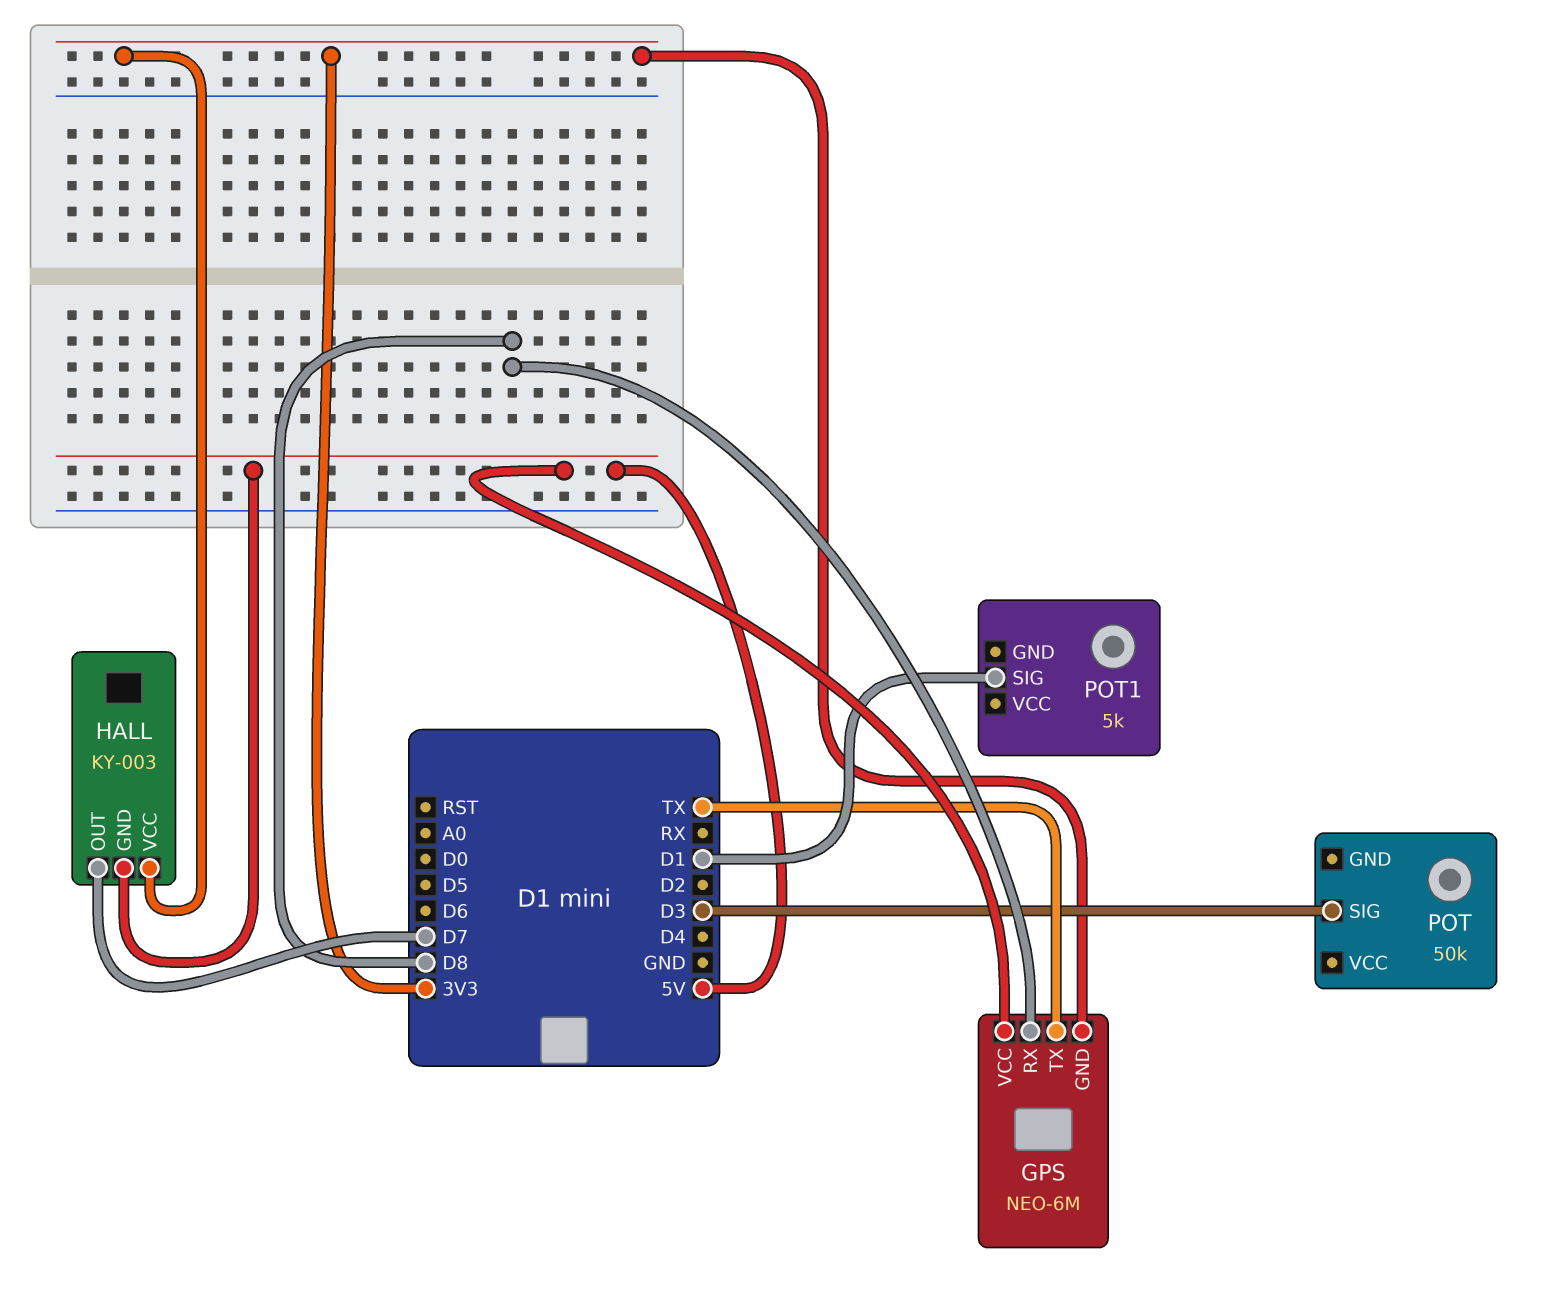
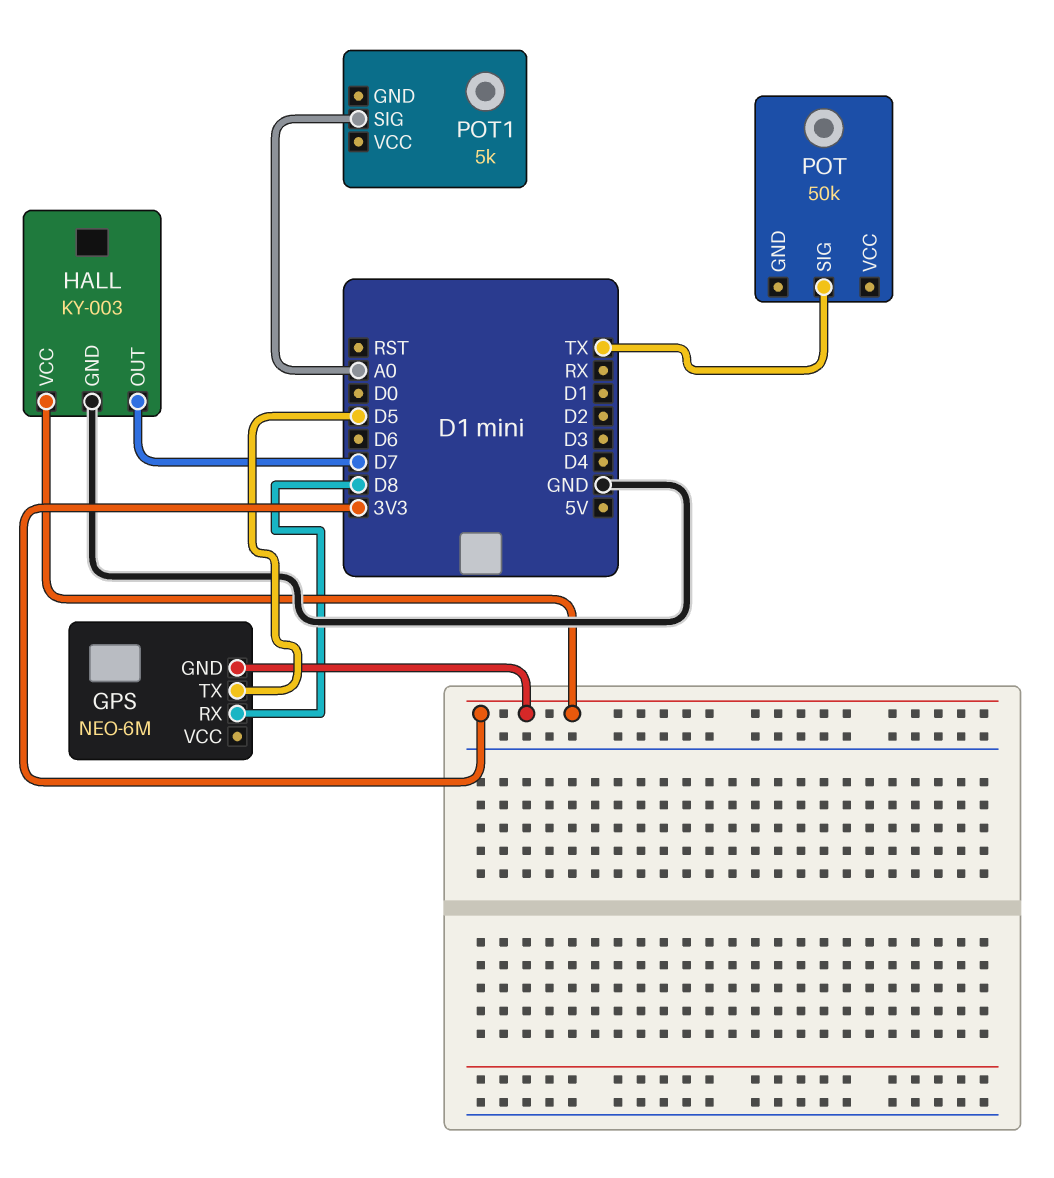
GPS pin TX: TX -> D5
GPS pin VCC: 5V -> none
HALL pin GND: 5V -> GND
POT pin SIG: D3 -> TX
POT1 pin SIG: D1 -> A0

